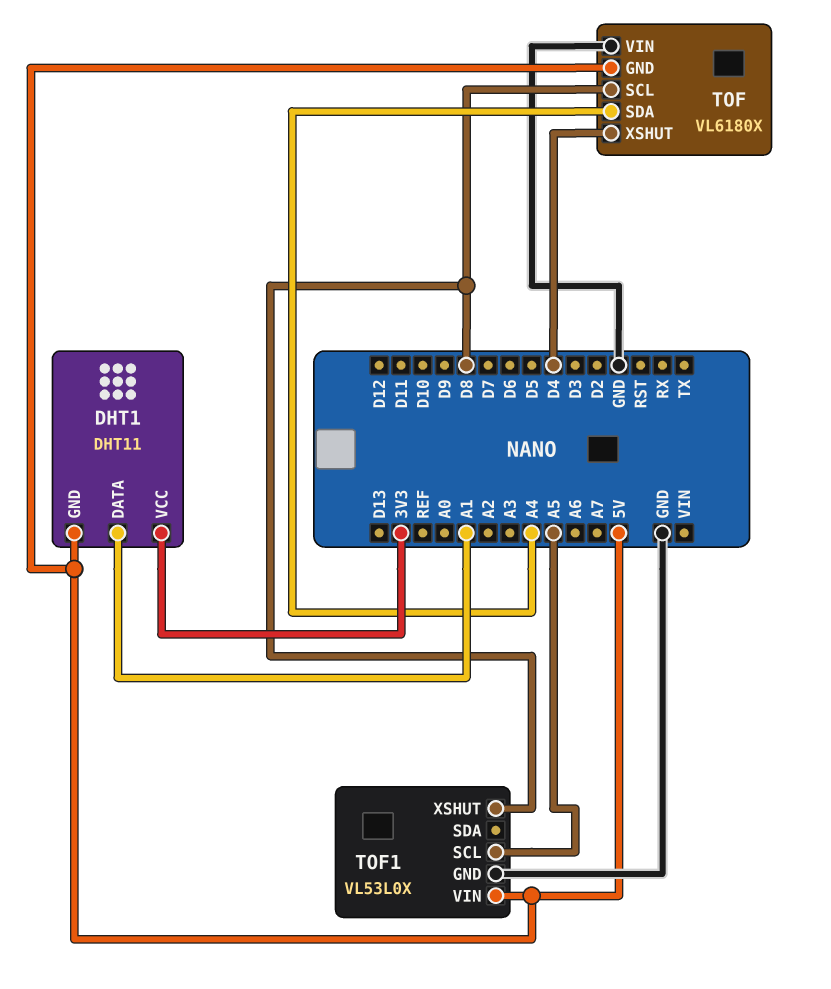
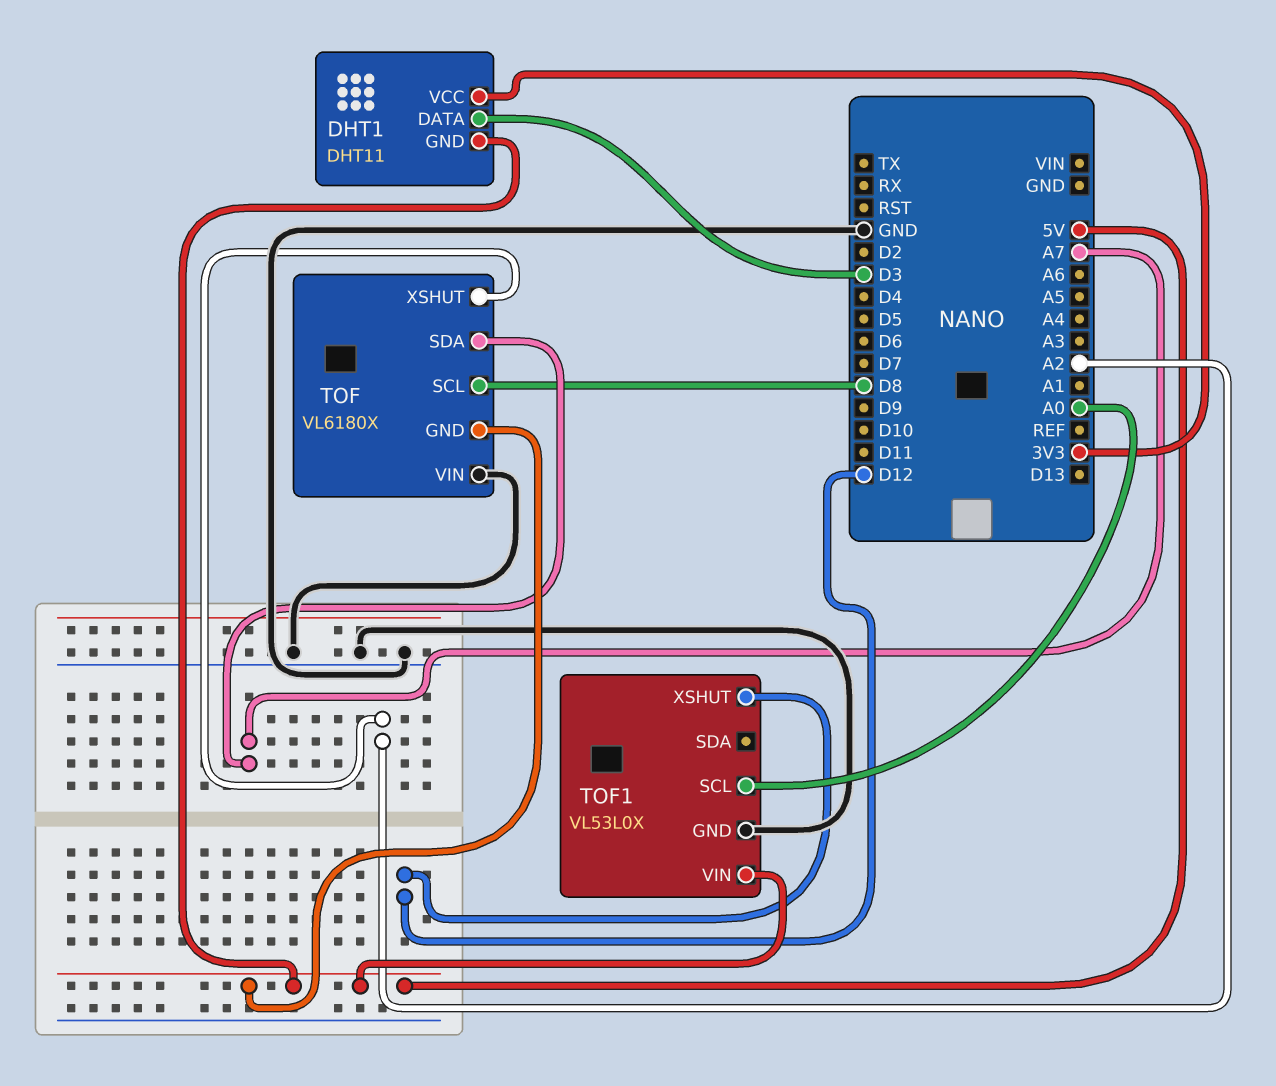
DHT1 pin DATA: A1 -> D3
TOF pin SDA: A4 -> A7
TOF pin XSHUT: D4 -> A2
TOF1 pin SCL: A5 -> A0
TOF1 pin XSHUT: D8 -> D12

